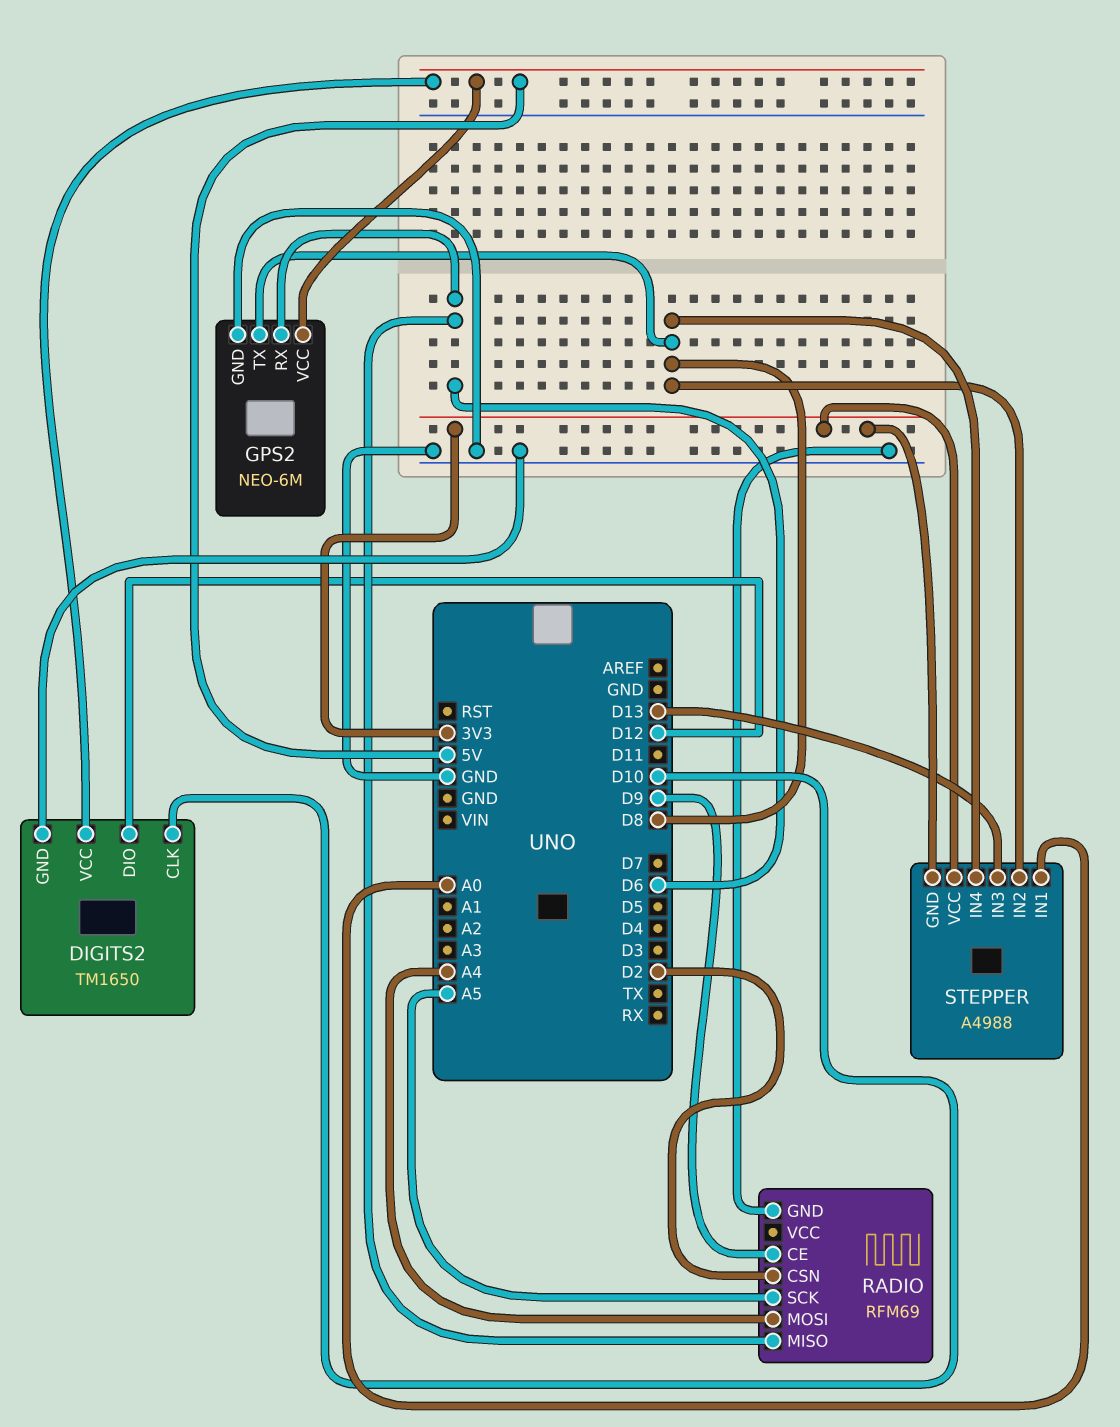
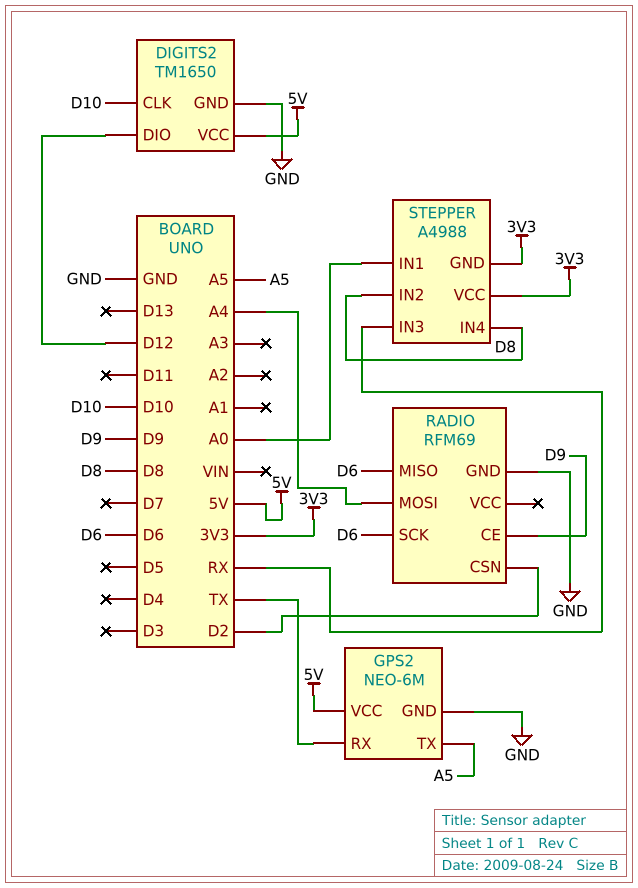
GPS2 pin RX: D6 -> TX
GPS2 pin TX: D8 -> A5
RADIO pin SCK: A5 -> D6
STEPPER pin IN3: D13 -> RX

